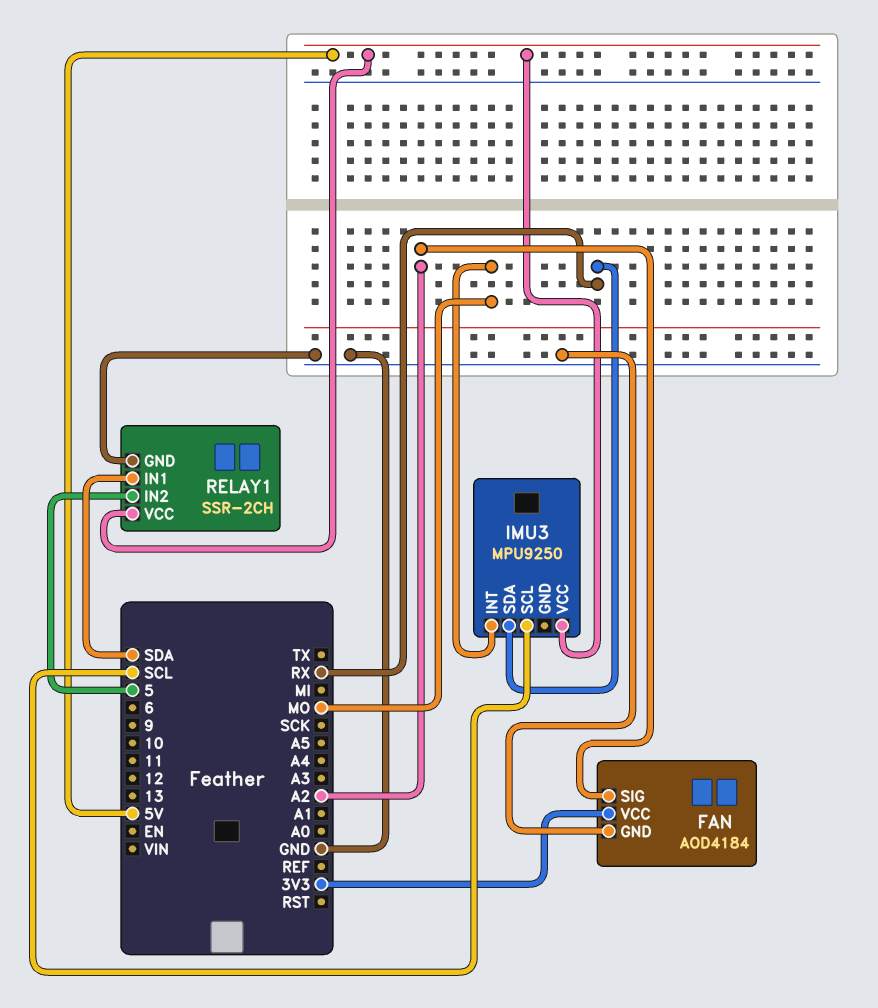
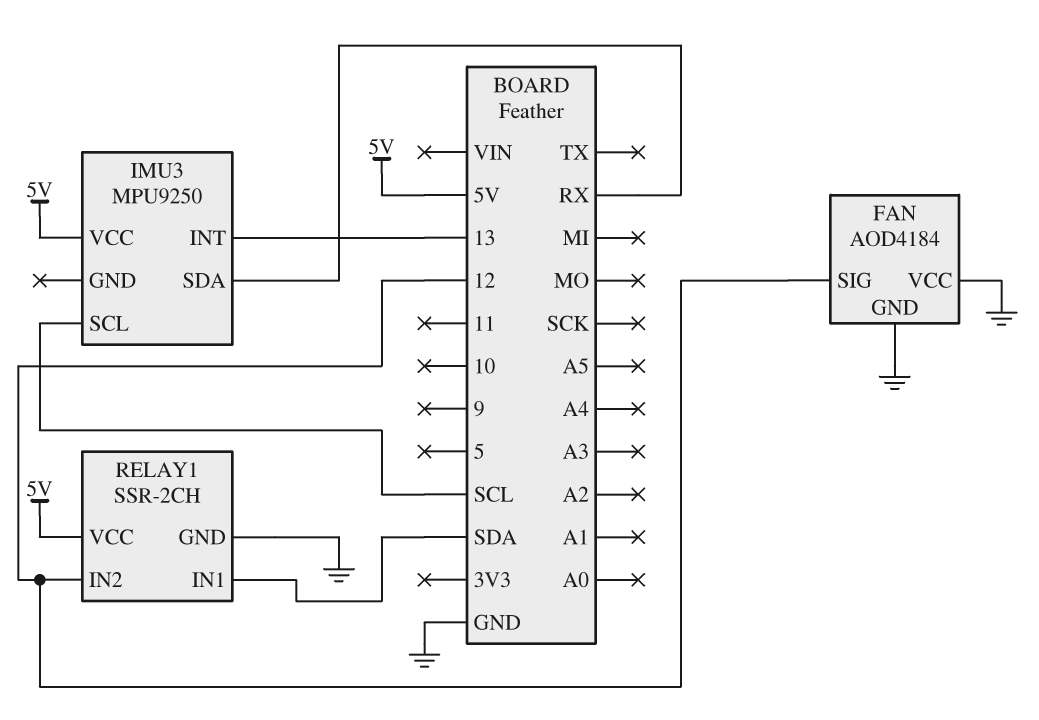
FAN pin SIG: A2 -> 12
FAN pin VCC: 3V3 -> GND
IMU3 pin INT: MO -> 13
RELAY1 pin IN2: 5 -> 12

